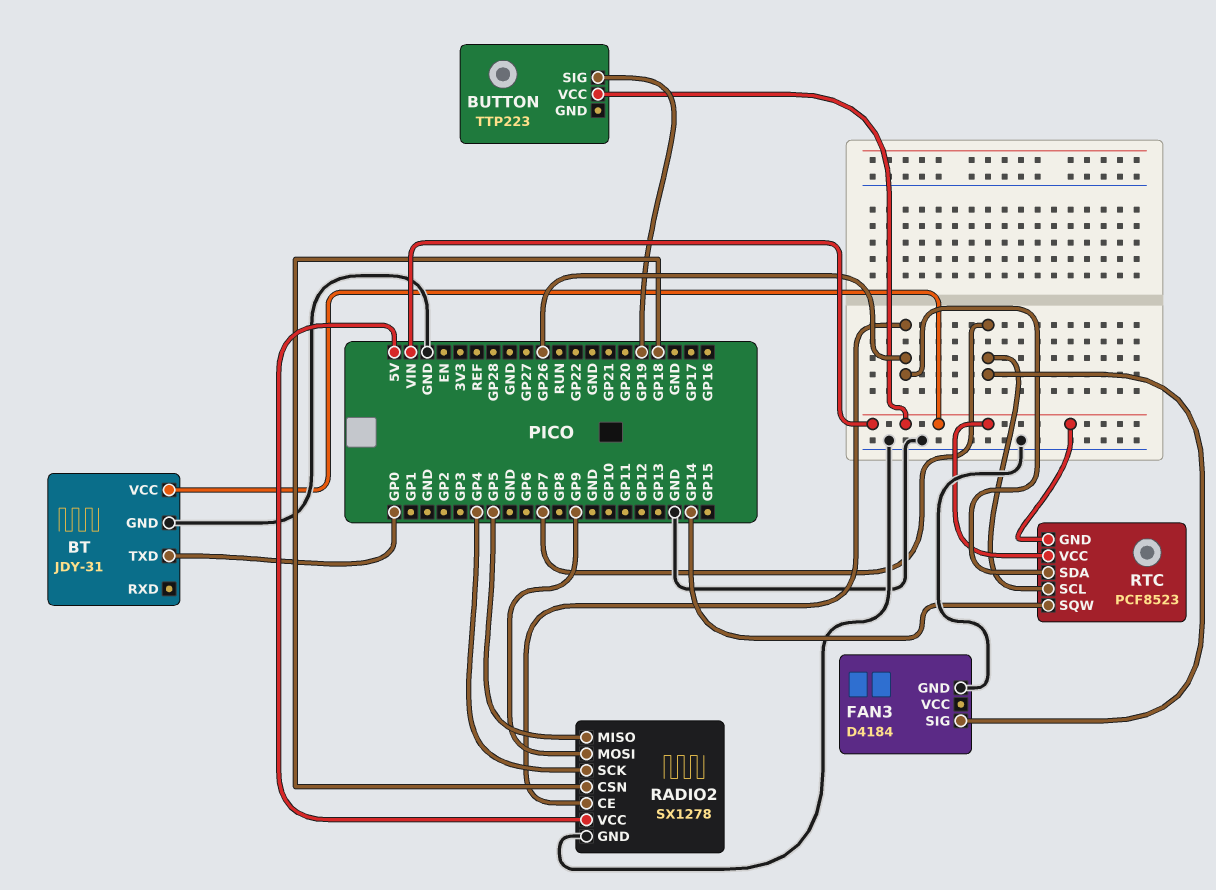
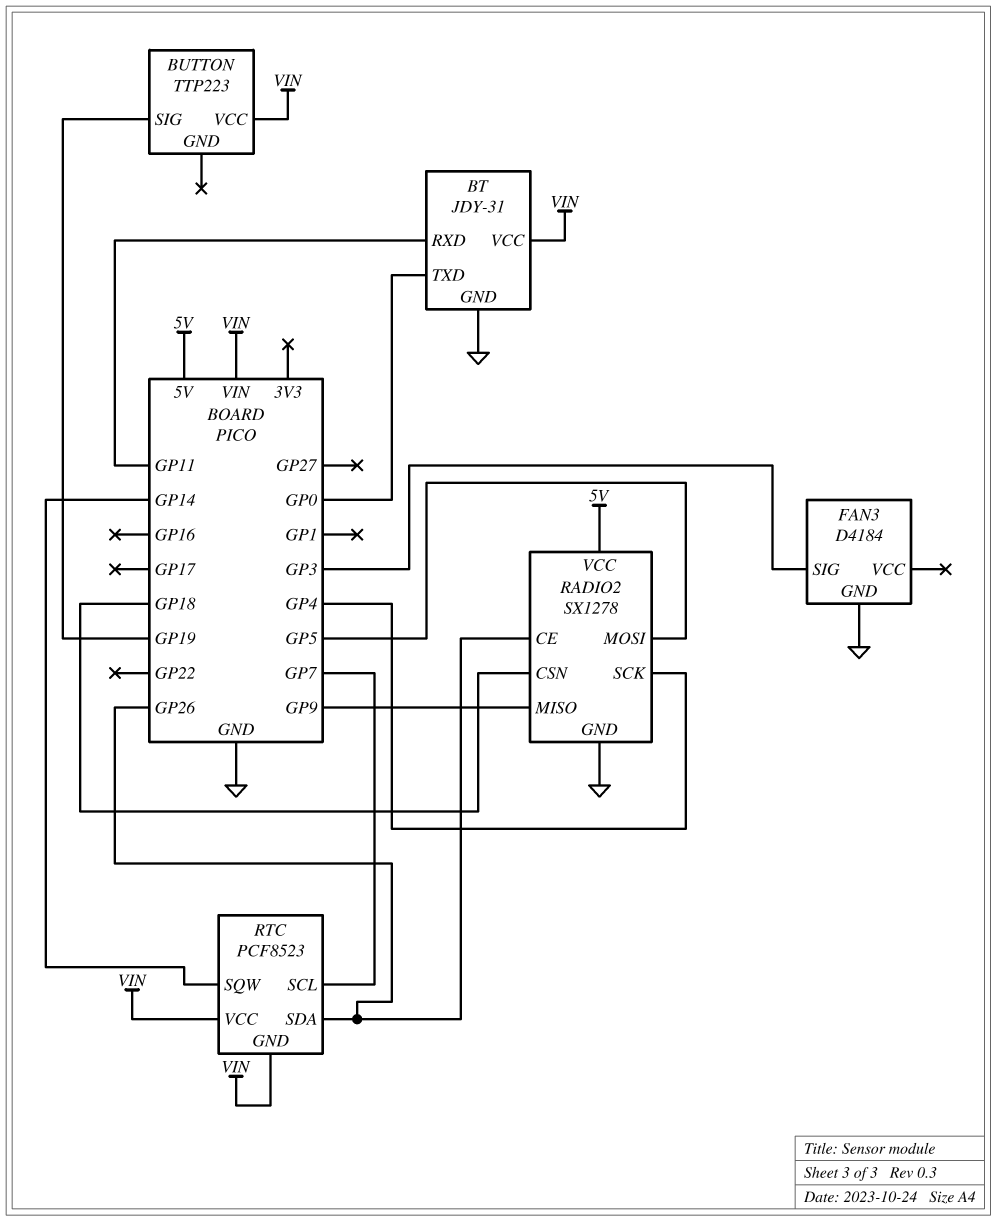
BT pin RXD: none -> GP11
FAN3 pin SIG: GP7 -> GP3
RADIO2 pin MISO: GP5 -> GP9
RADIO2 pin MOSI: GP9 -> GP5

